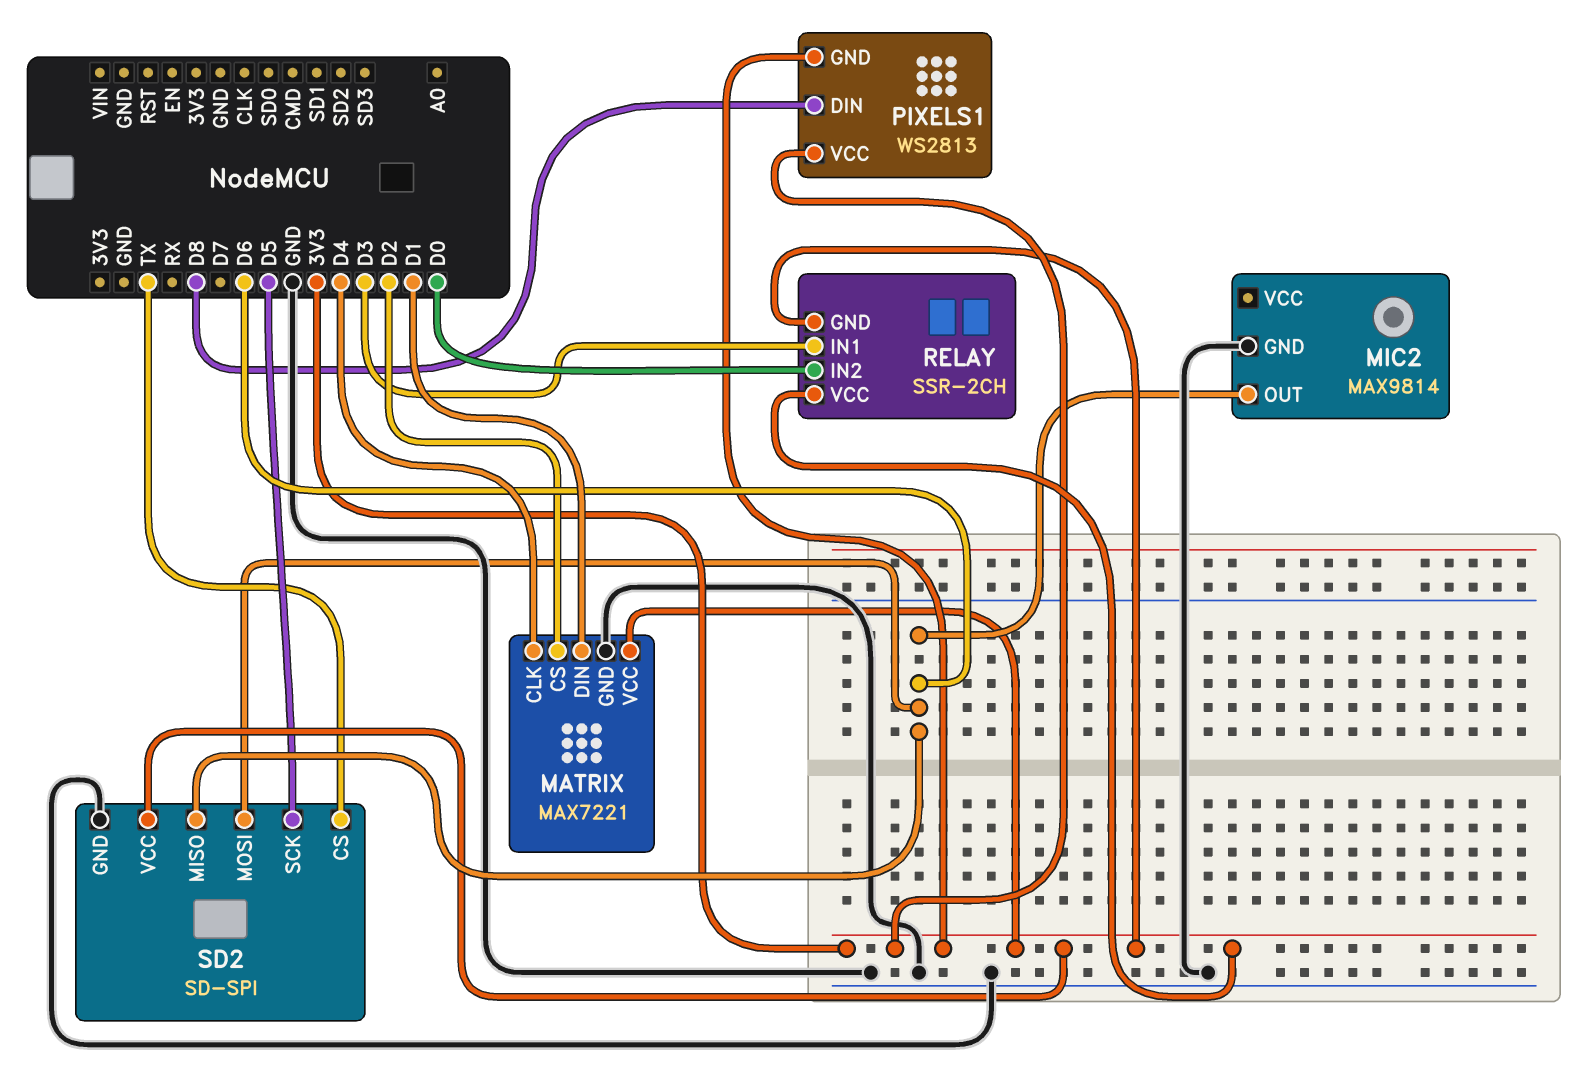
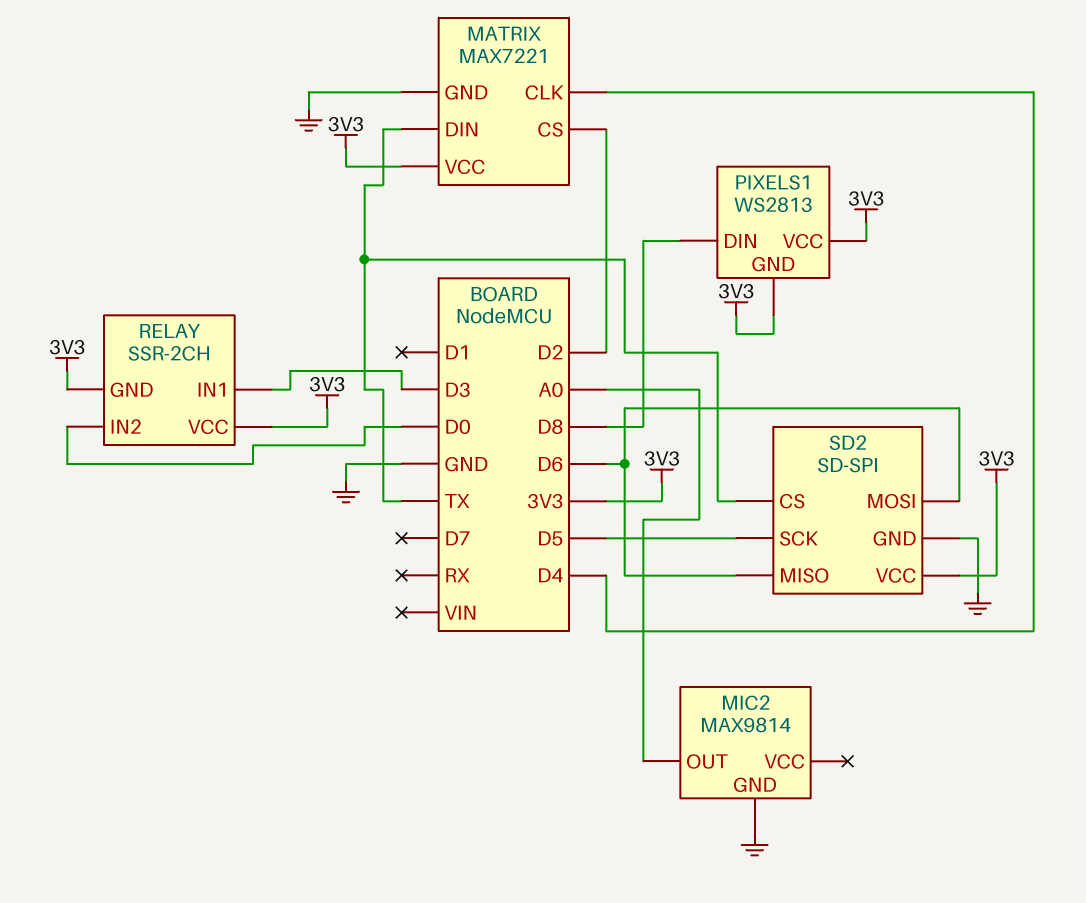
MATRIX pin DIN: D1 -> TX
MIC2 pin OUT: D6 -> A0

